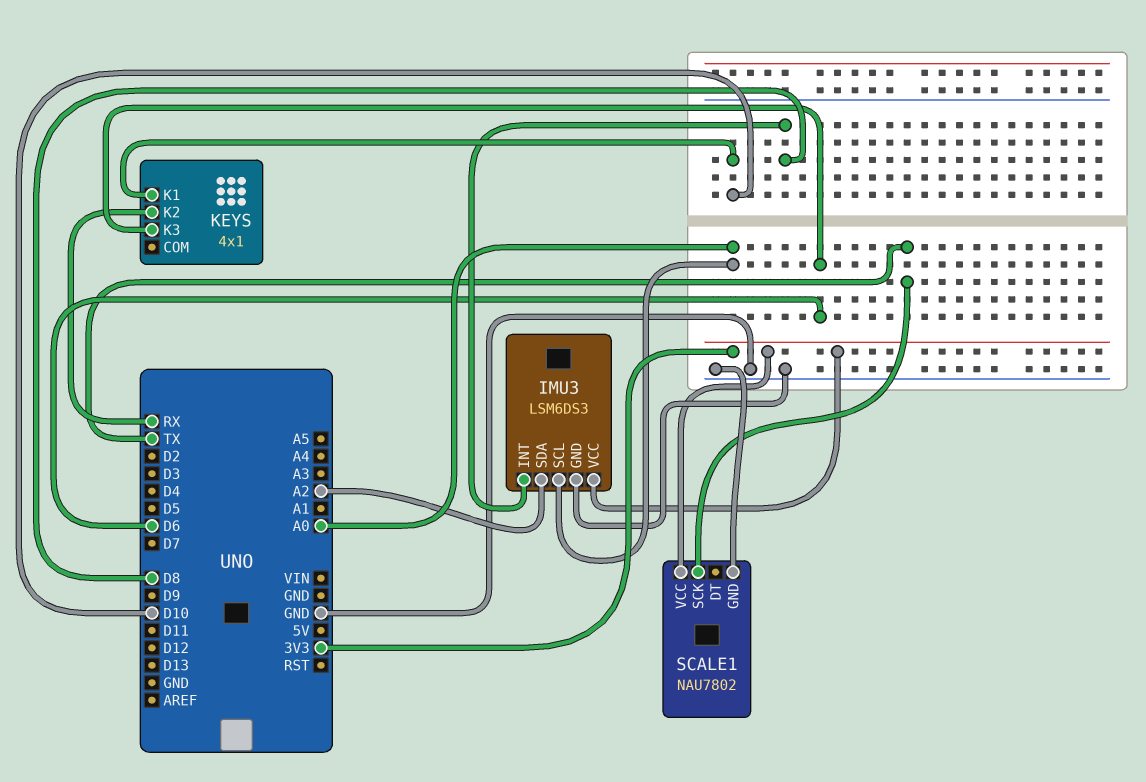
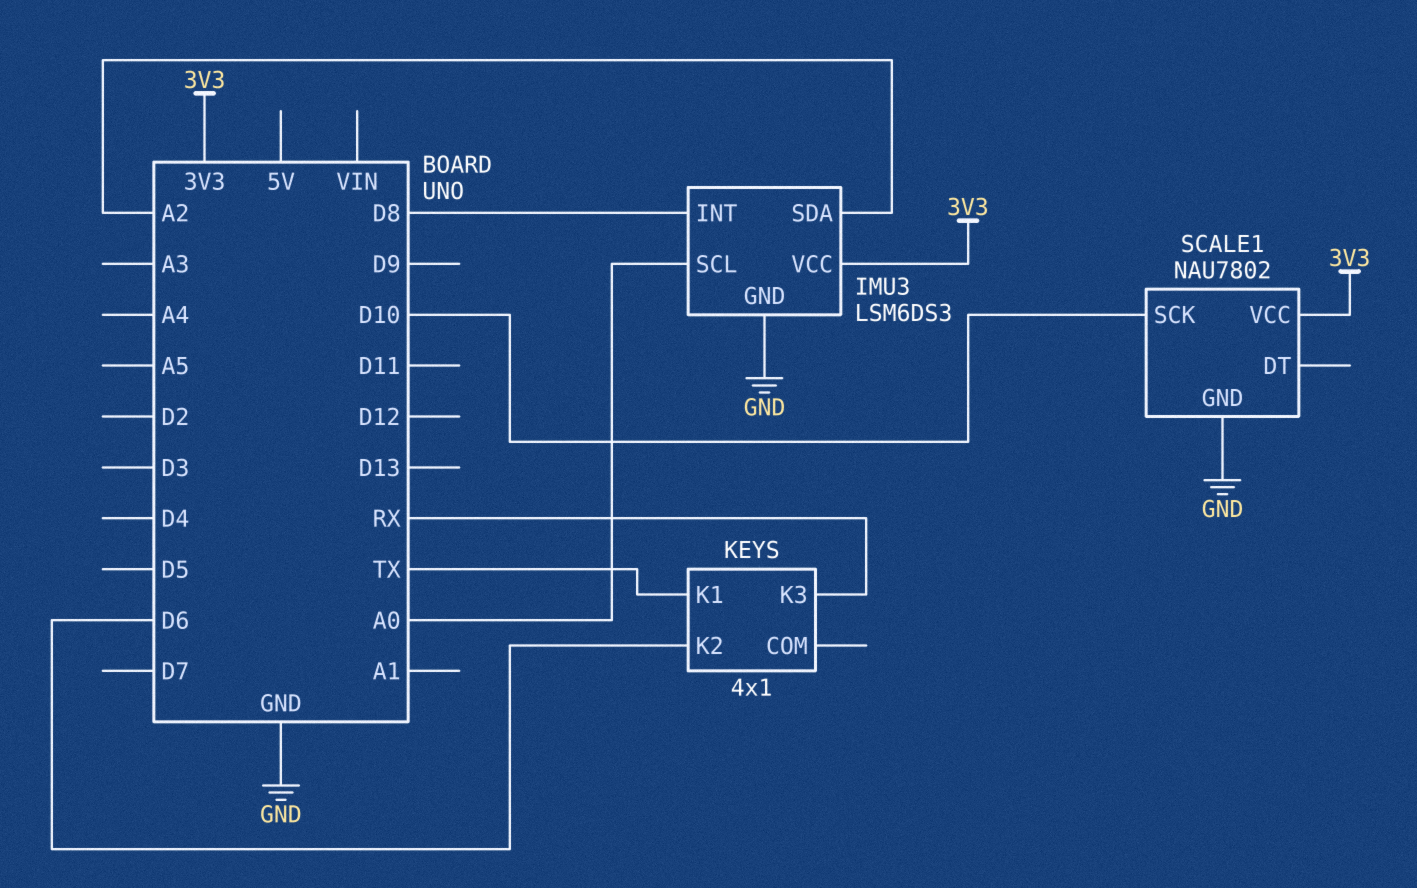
KEYS pin K1: D10 -> TX
KEYS pin K2: RX -> D6
KEYS pin K3: D6 -> RX
SCALE1 pin SCK: TX -> D10

